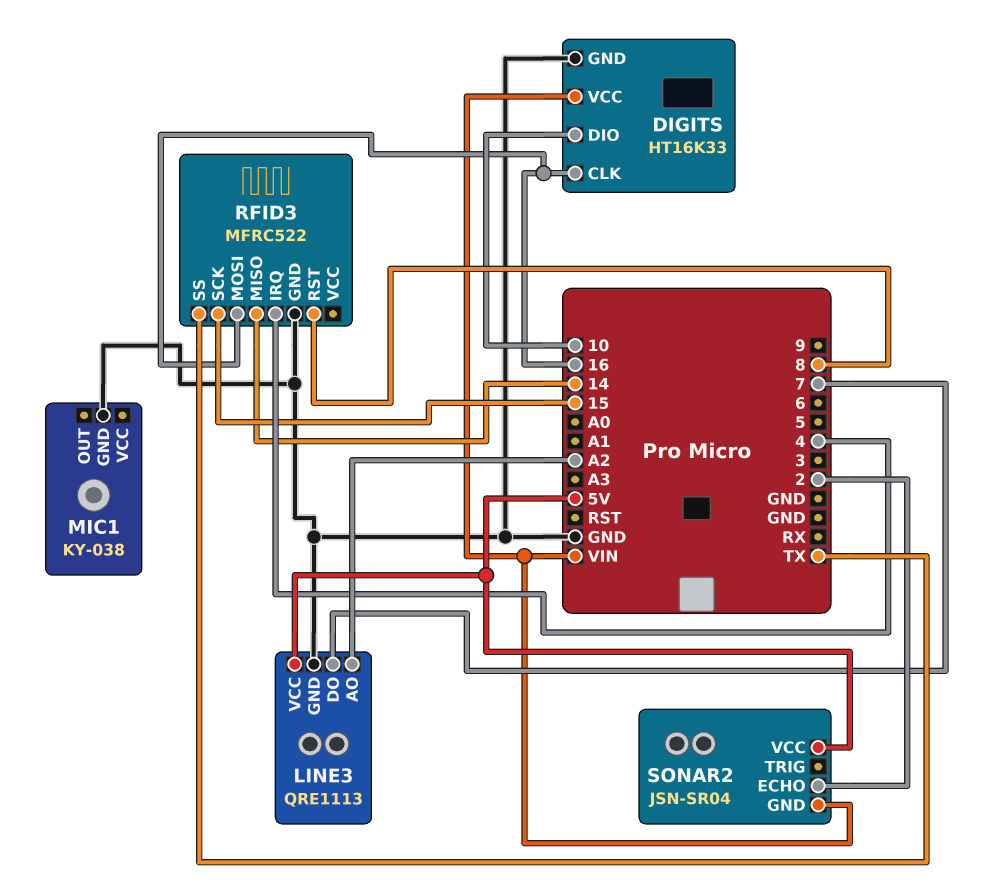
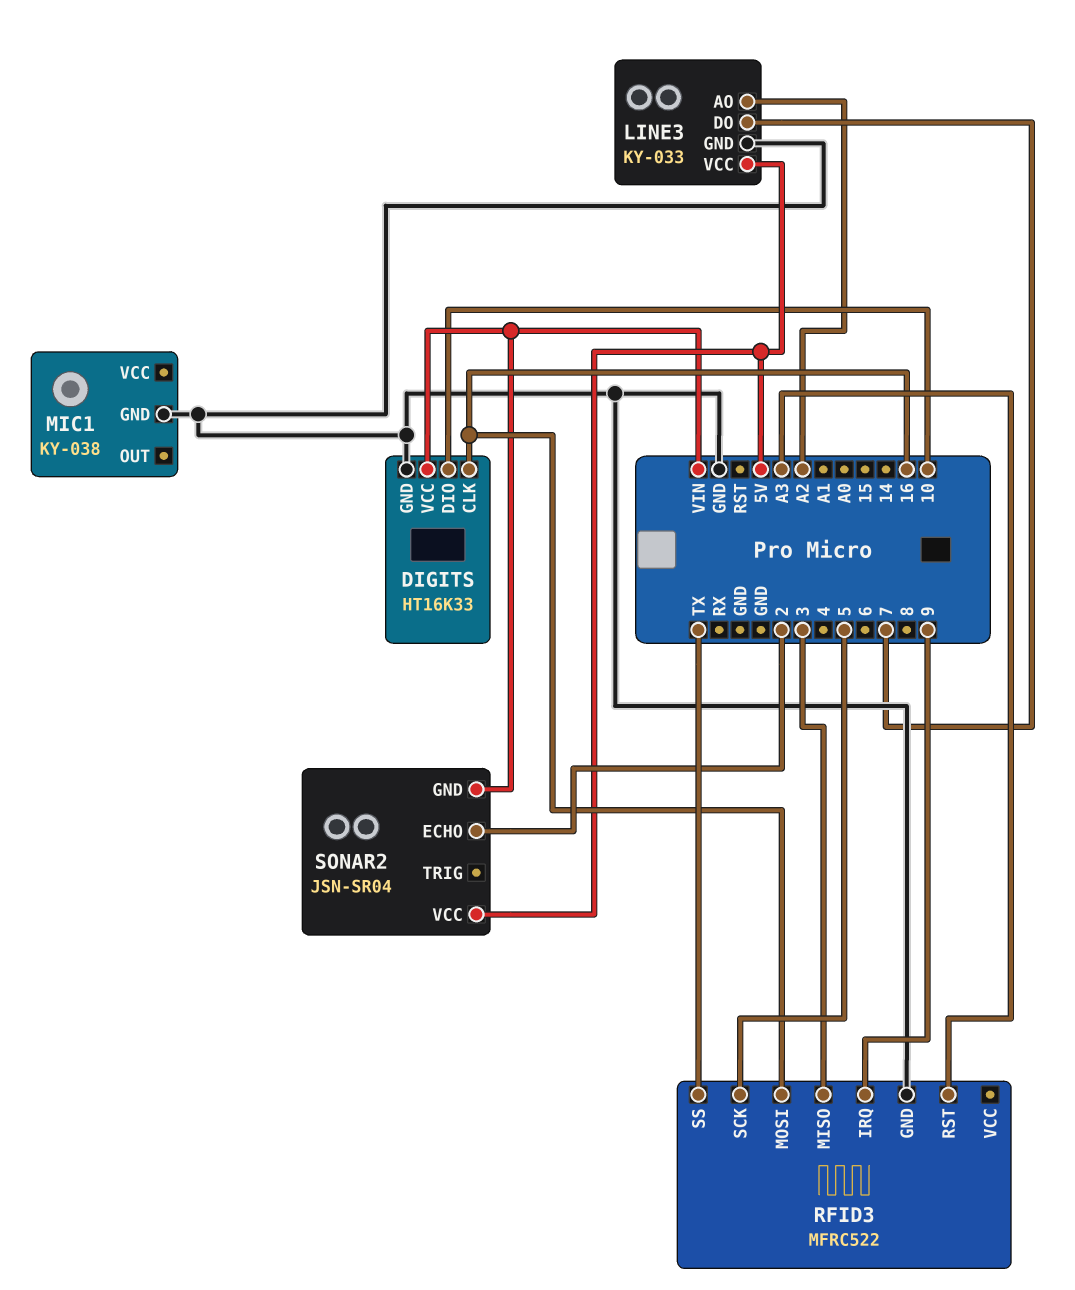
LINE3: QRE1113 -> KY-033
RFID3 pin IRQ: 4 -> 9
RFID3 pin MISO: 14 -> 3
RFID3 pin RST: 8 -> A3
RFID3 pin SCK: 15 -> 5

